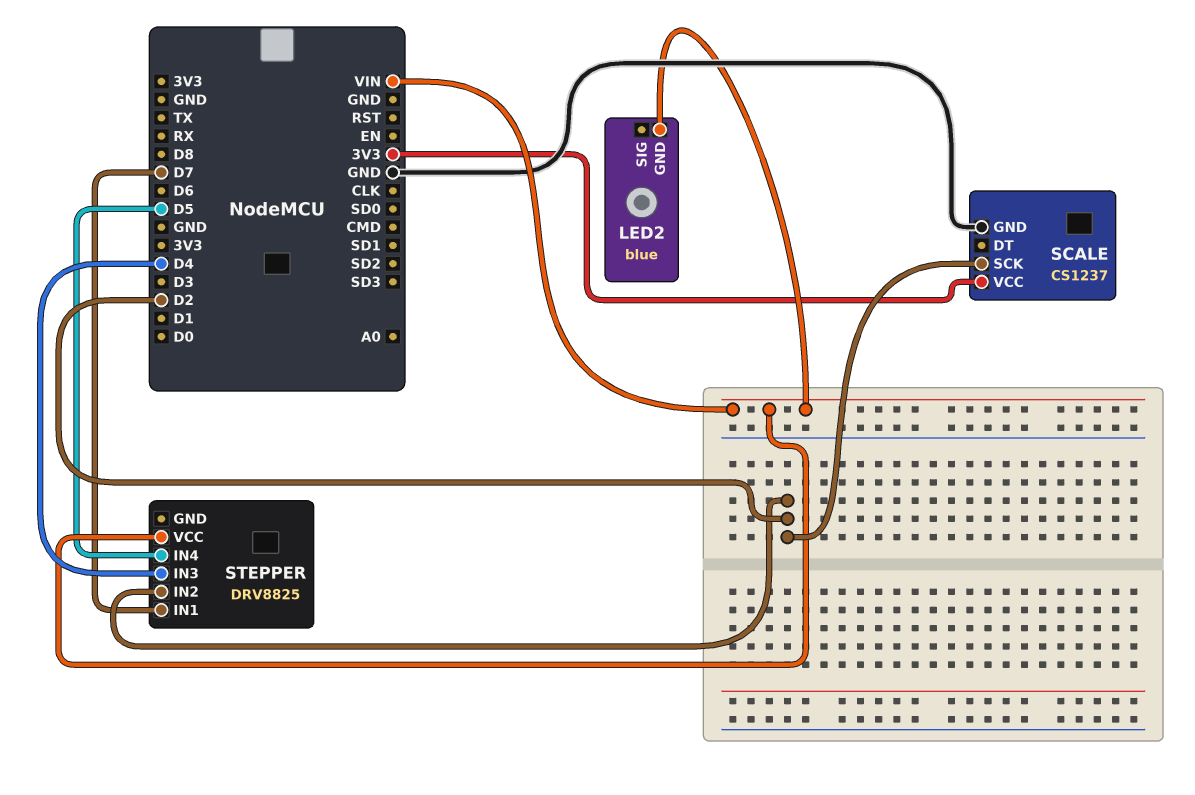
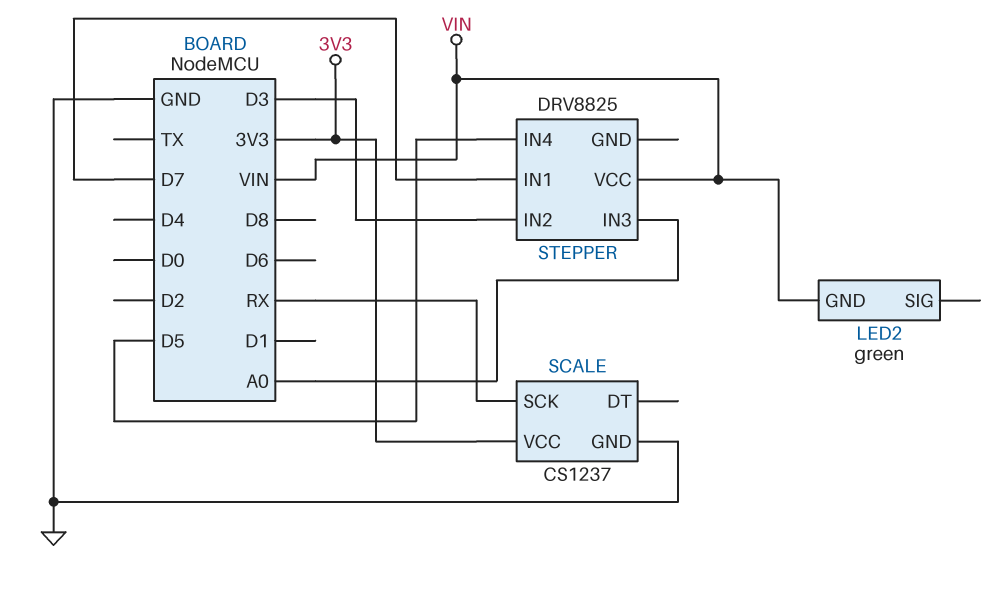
LED2: blue -> green
SCALE pin SCK: D2 -> RX
STEPPER pin IN2: D2 -> D3
STEPPER pin IN3: D4 -> A0

